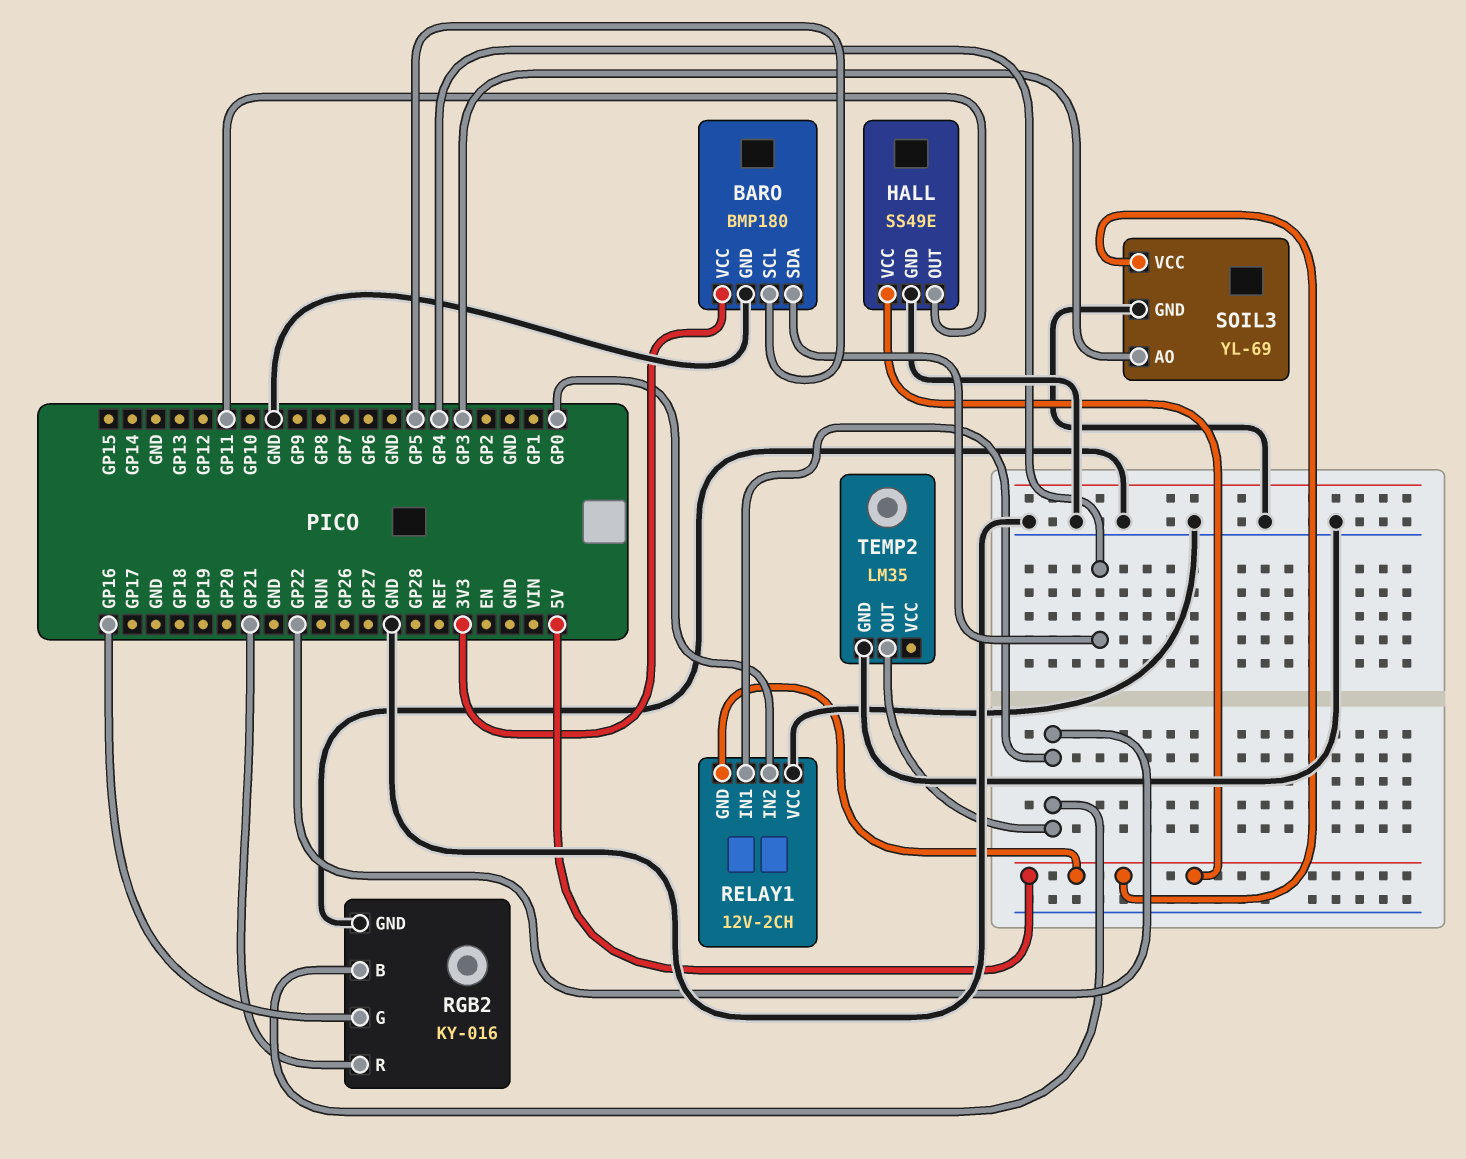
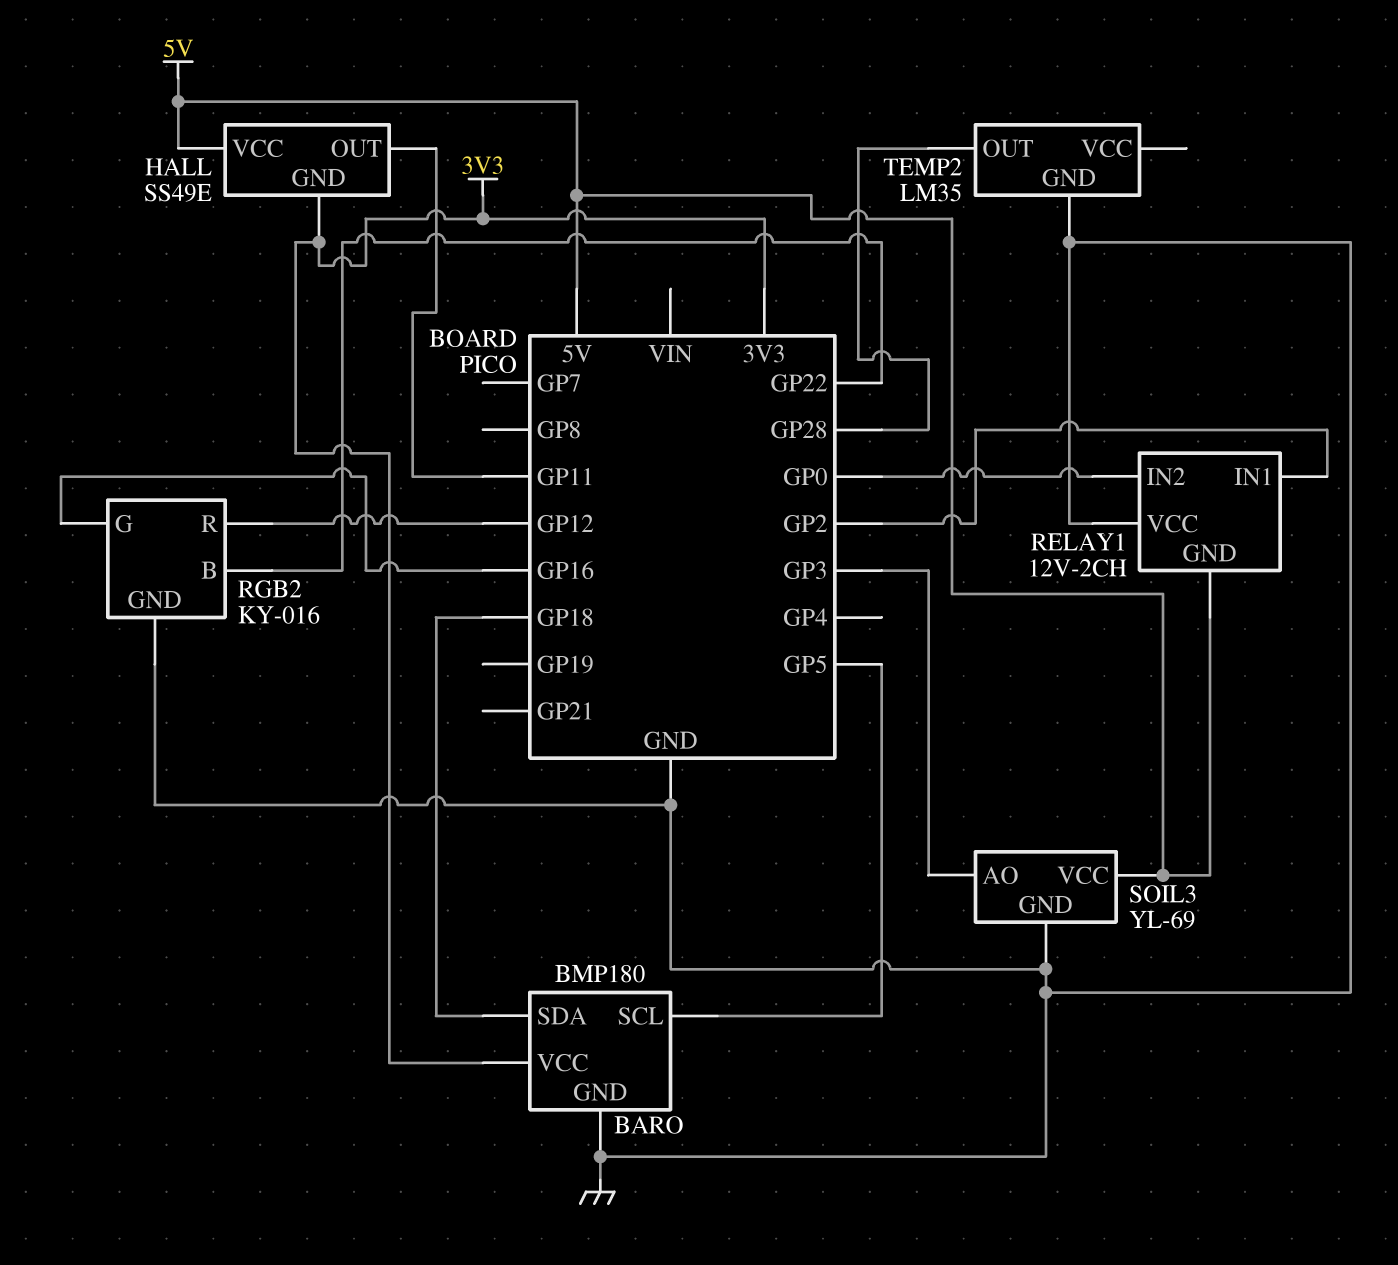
BARO pin SDA: GP4 -> GP18
HALL pin GND: GND -> 3V3
RELAY1 pin IN1: GP22 -> GP2
RGB2 pin R: GP21 -> GP12
TEMP2 pin OUT: GP22 -> GP28

